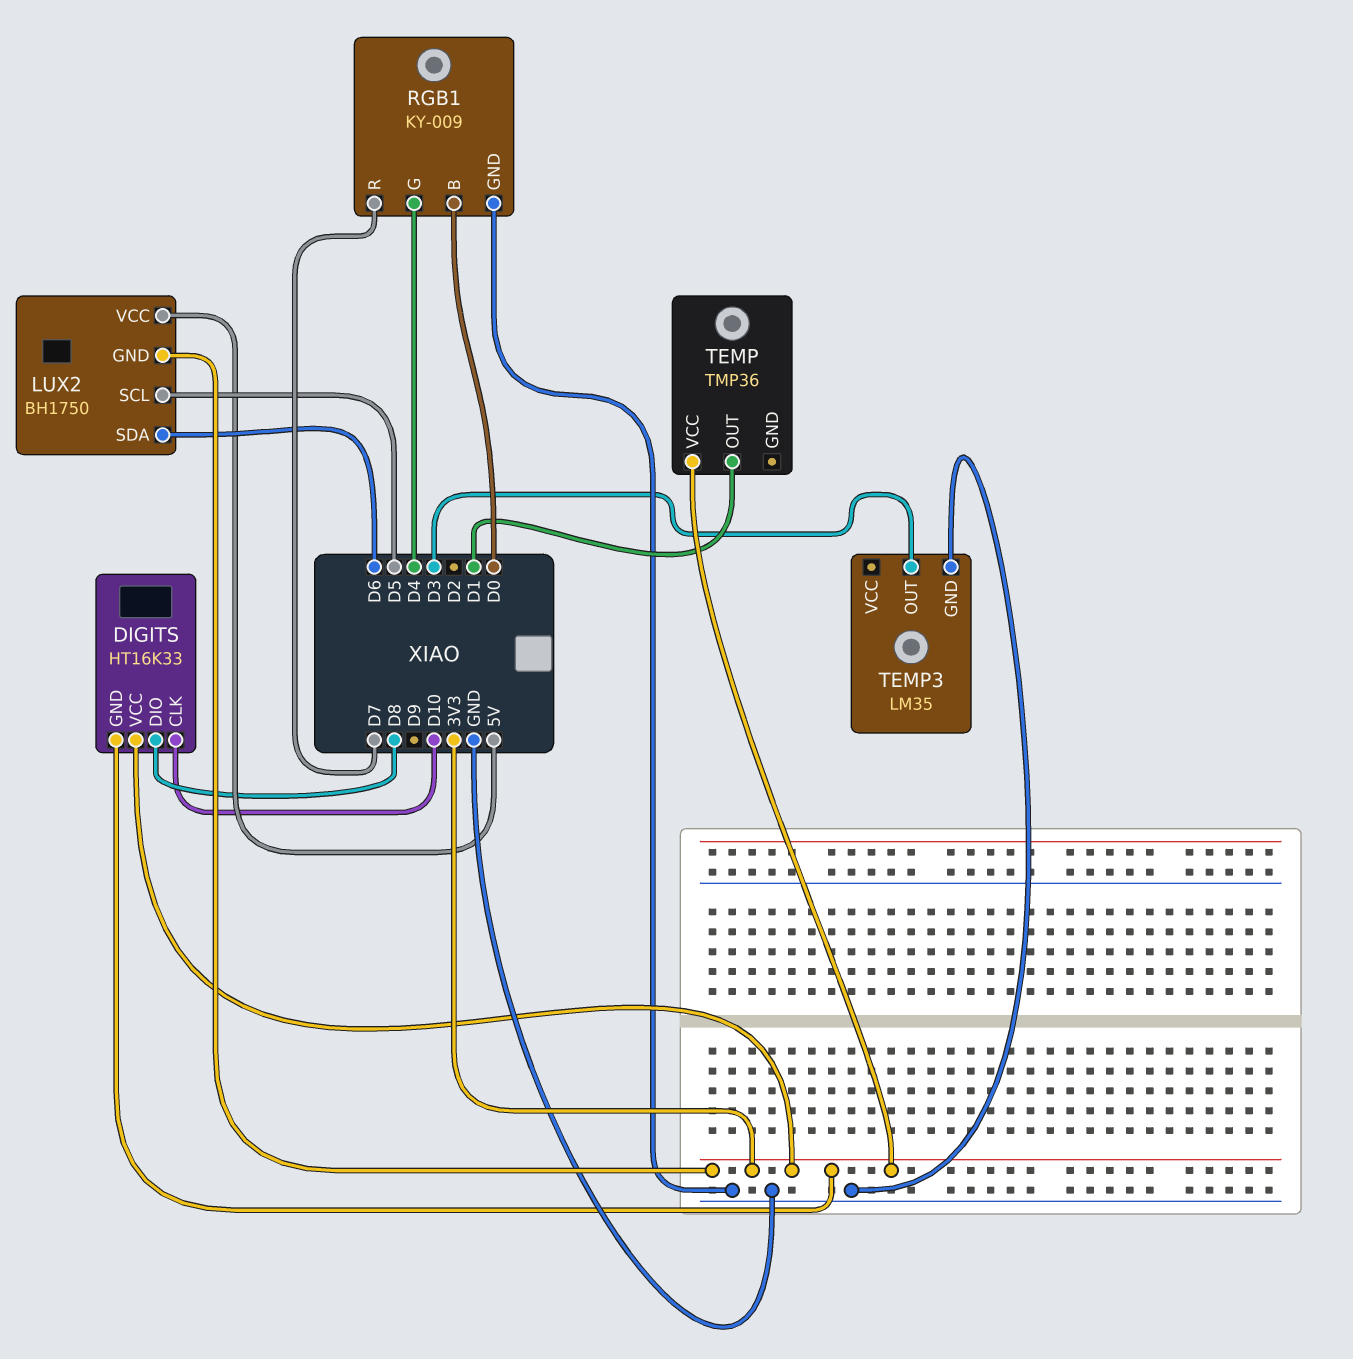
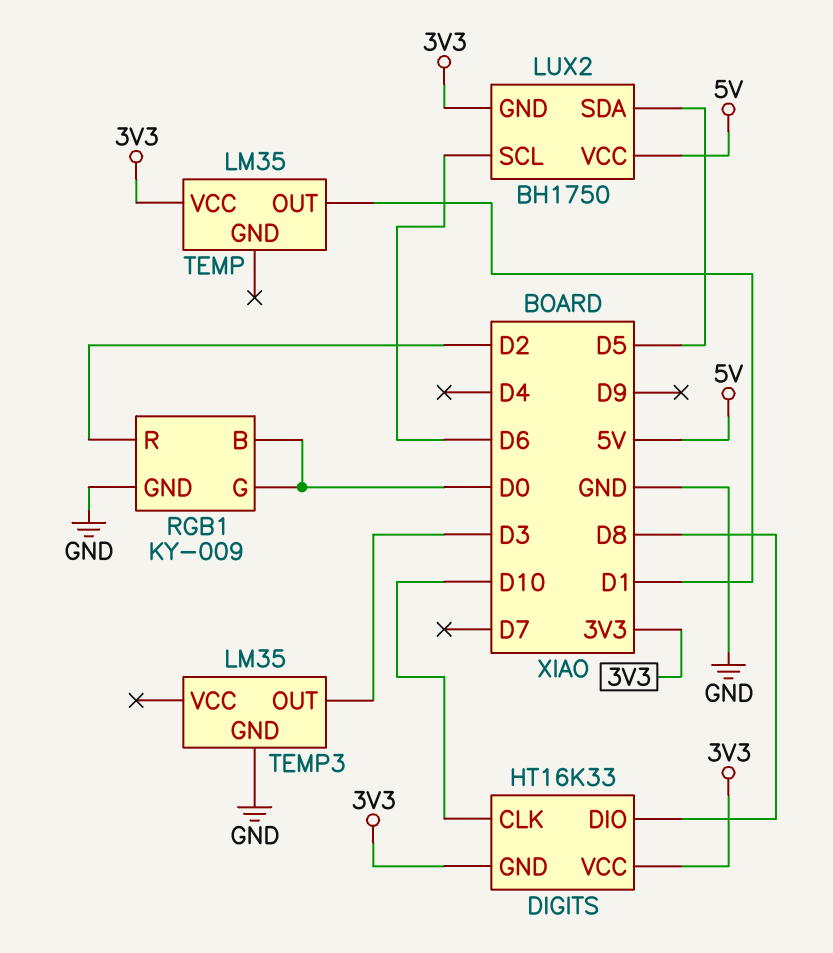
LUX2 pin SCL: D5 -> D6
LUX2 pin SDA: D6 -> D5
RGB1 pin G: D4 -> D0
RGB1 pin R: D7 -> D2
TEMP: TMP36 -> LM35

